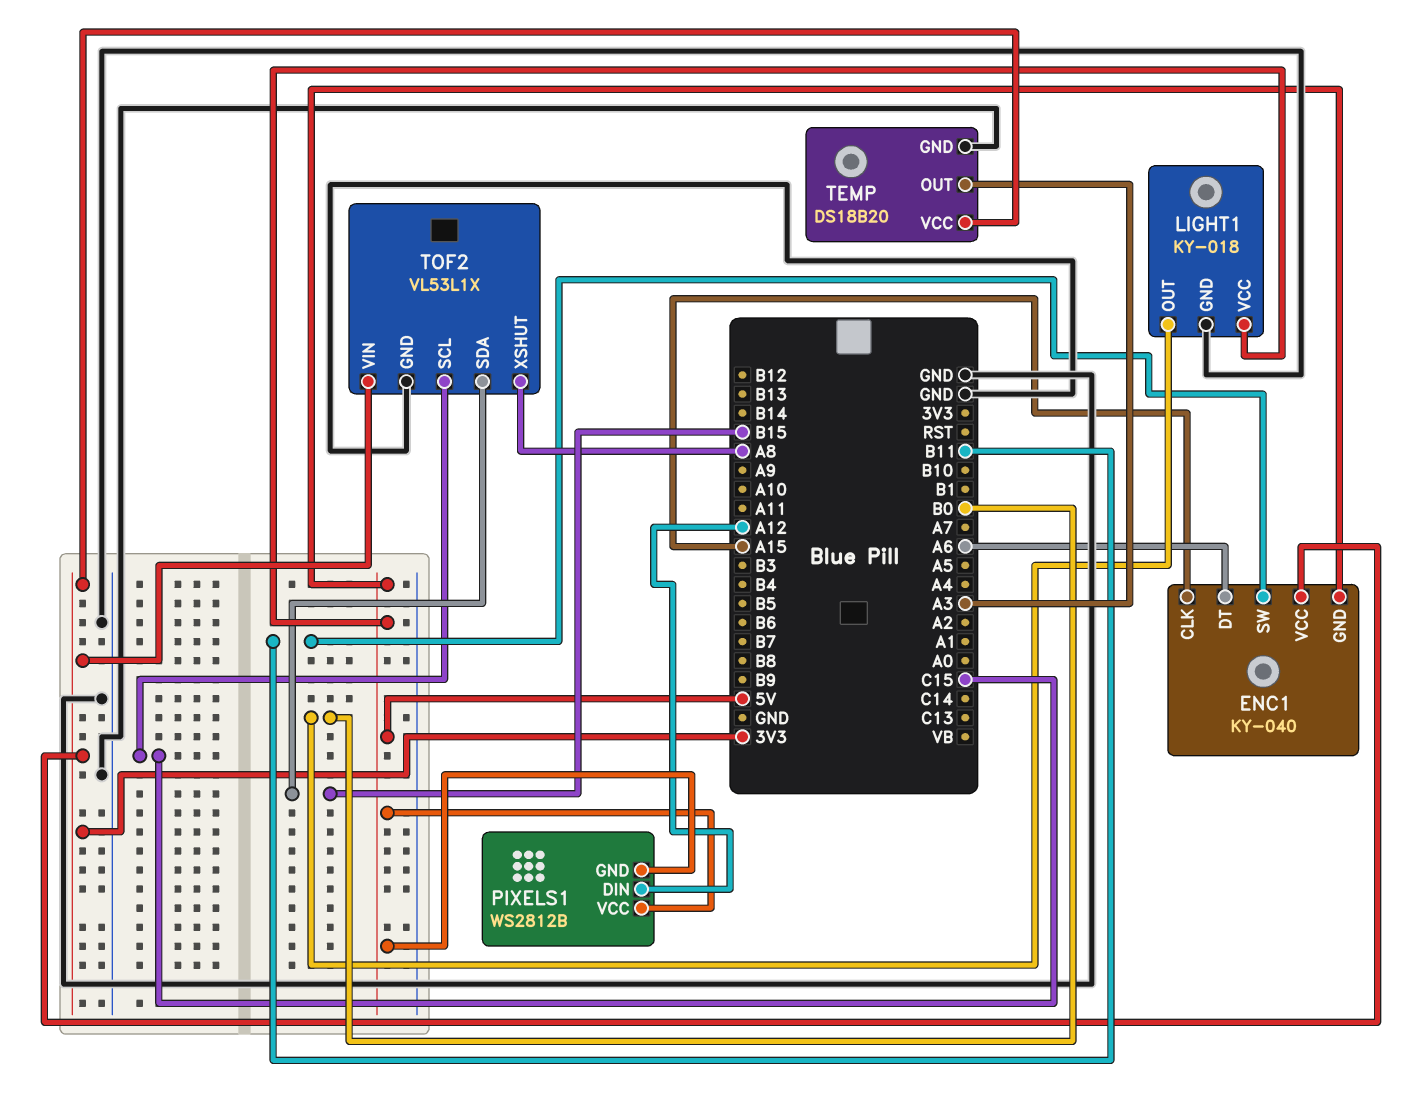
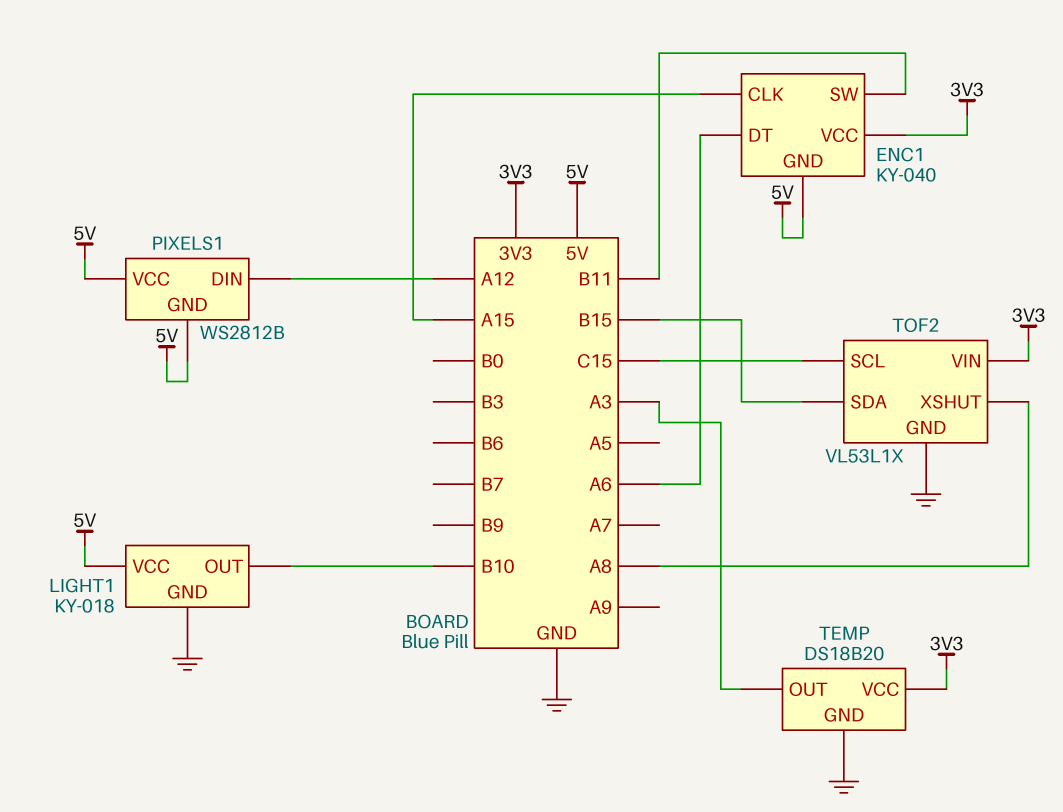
LIGHT1 pin OUT: B0 -> B10

